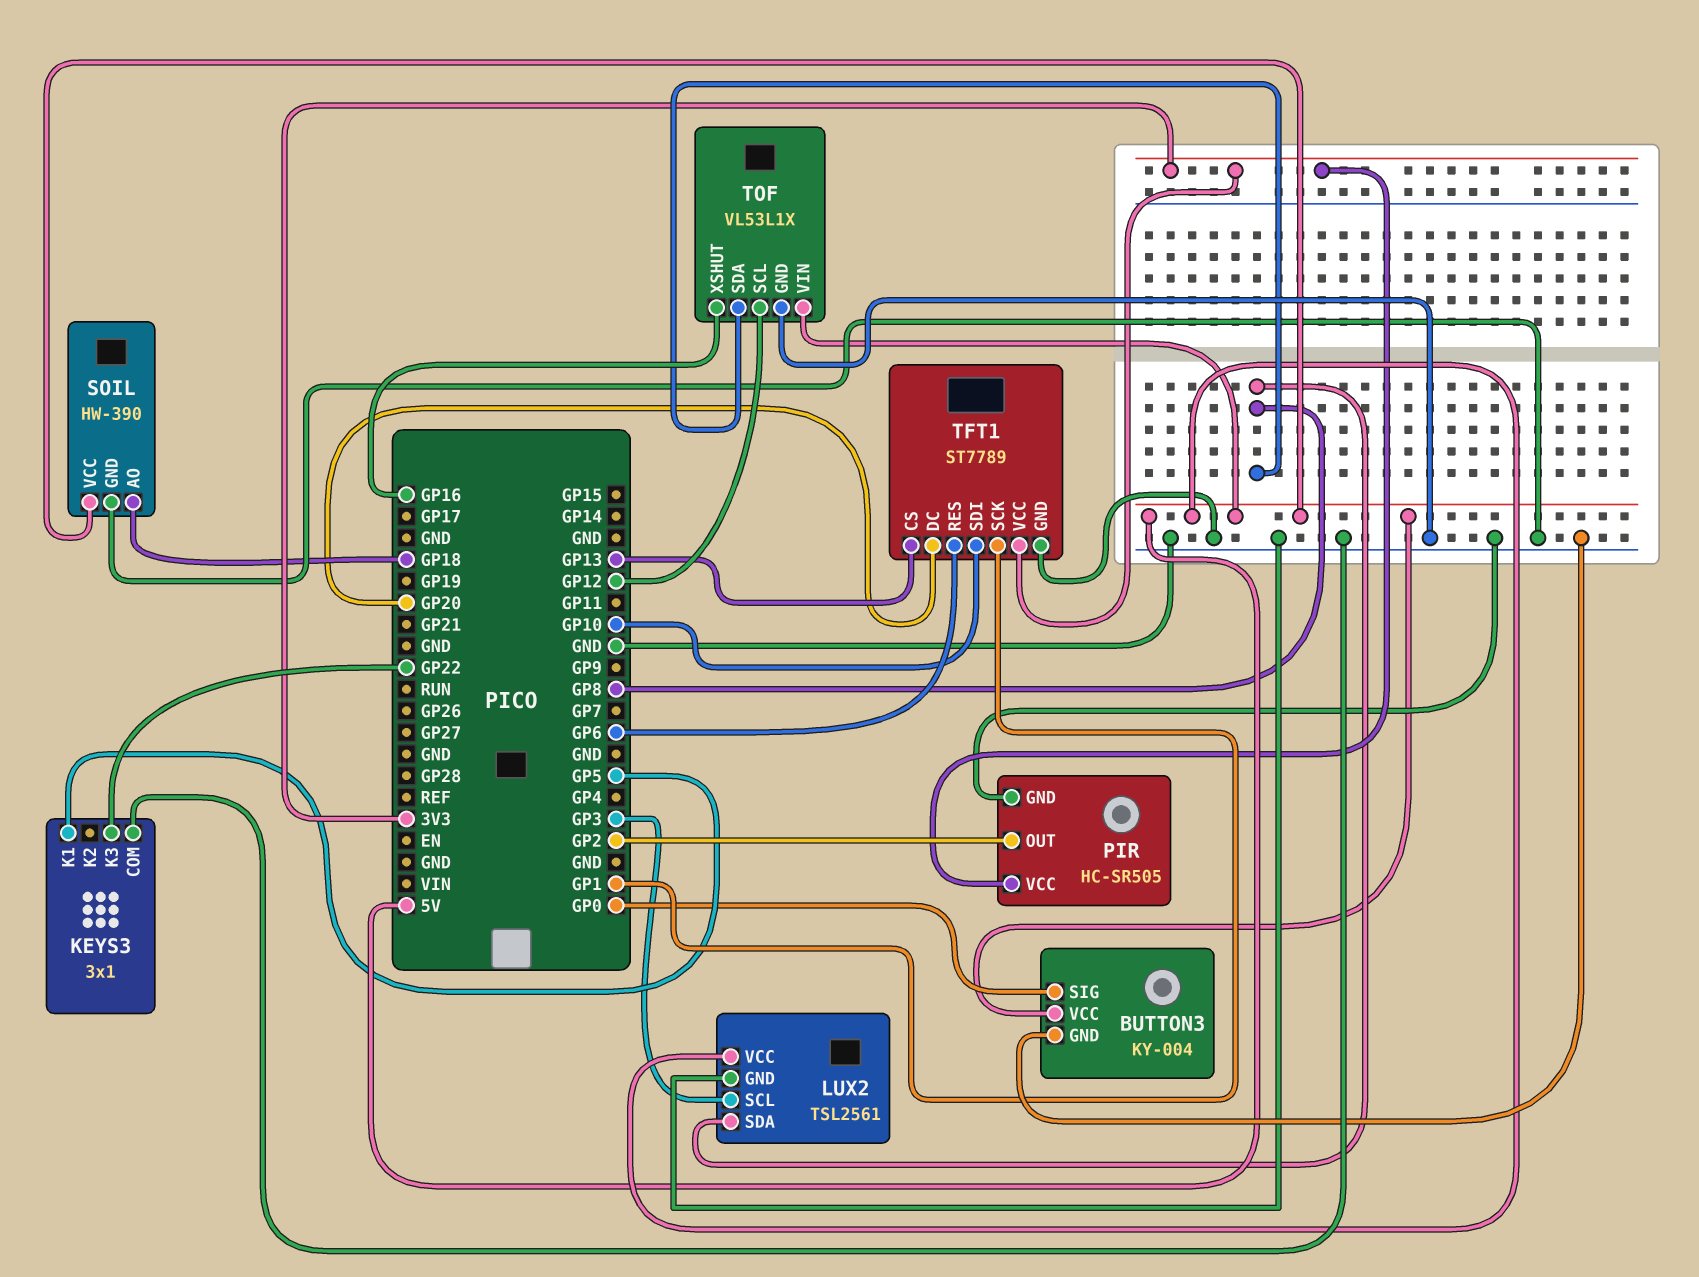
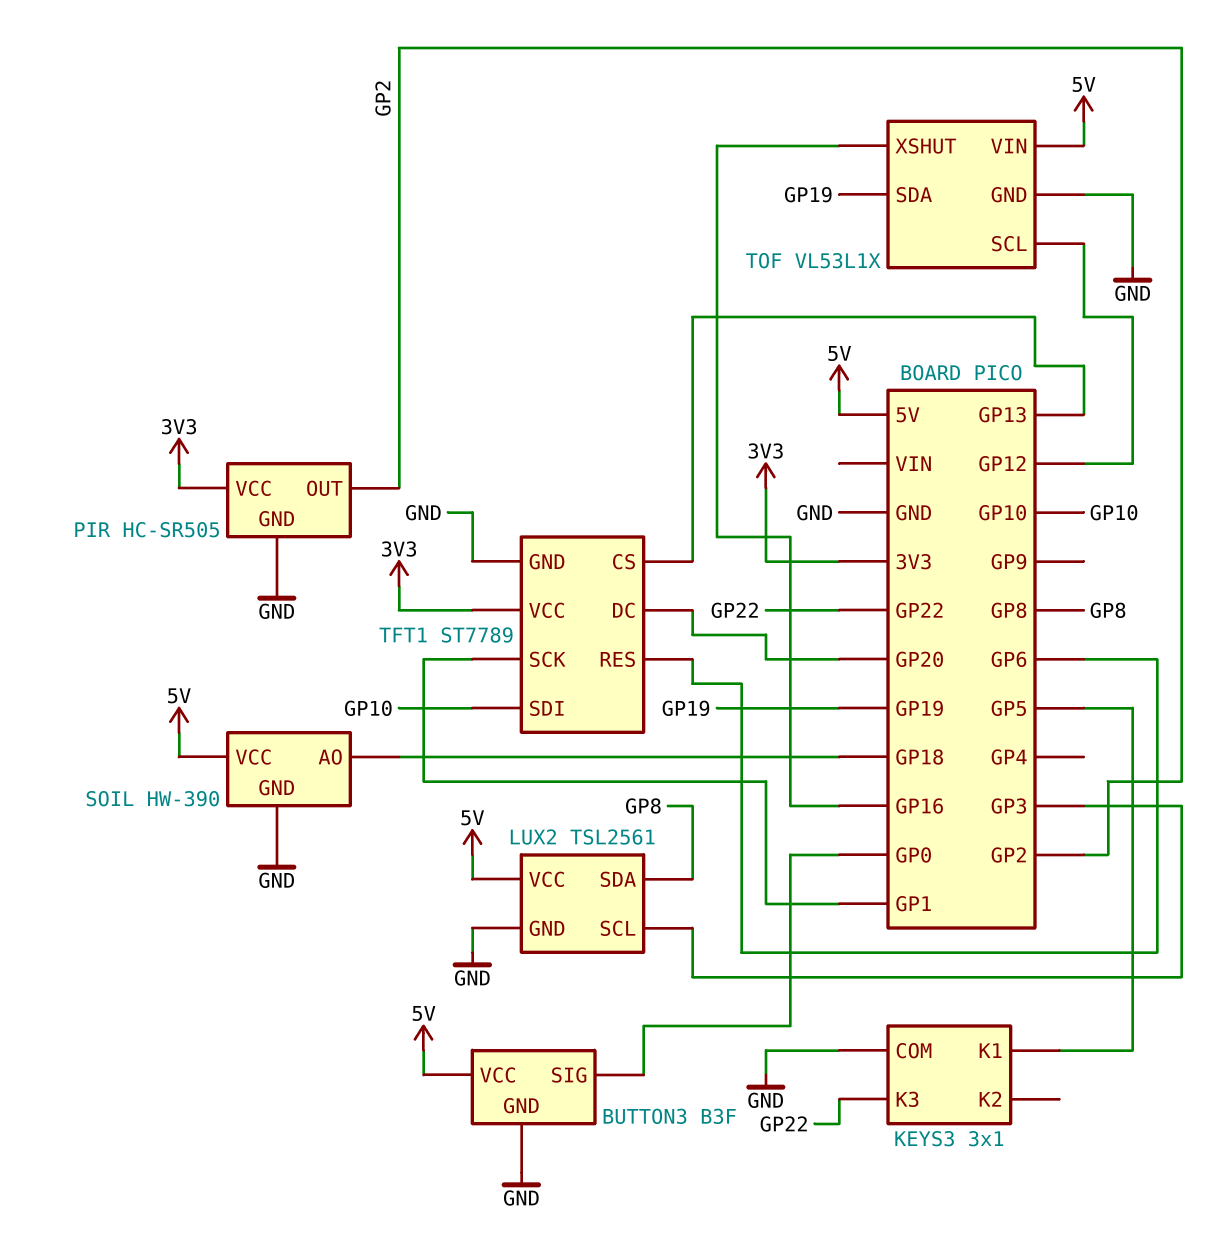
BUTTON3: KY-004 -> B3F
TOF pin SDA: GP8 -> GP19

